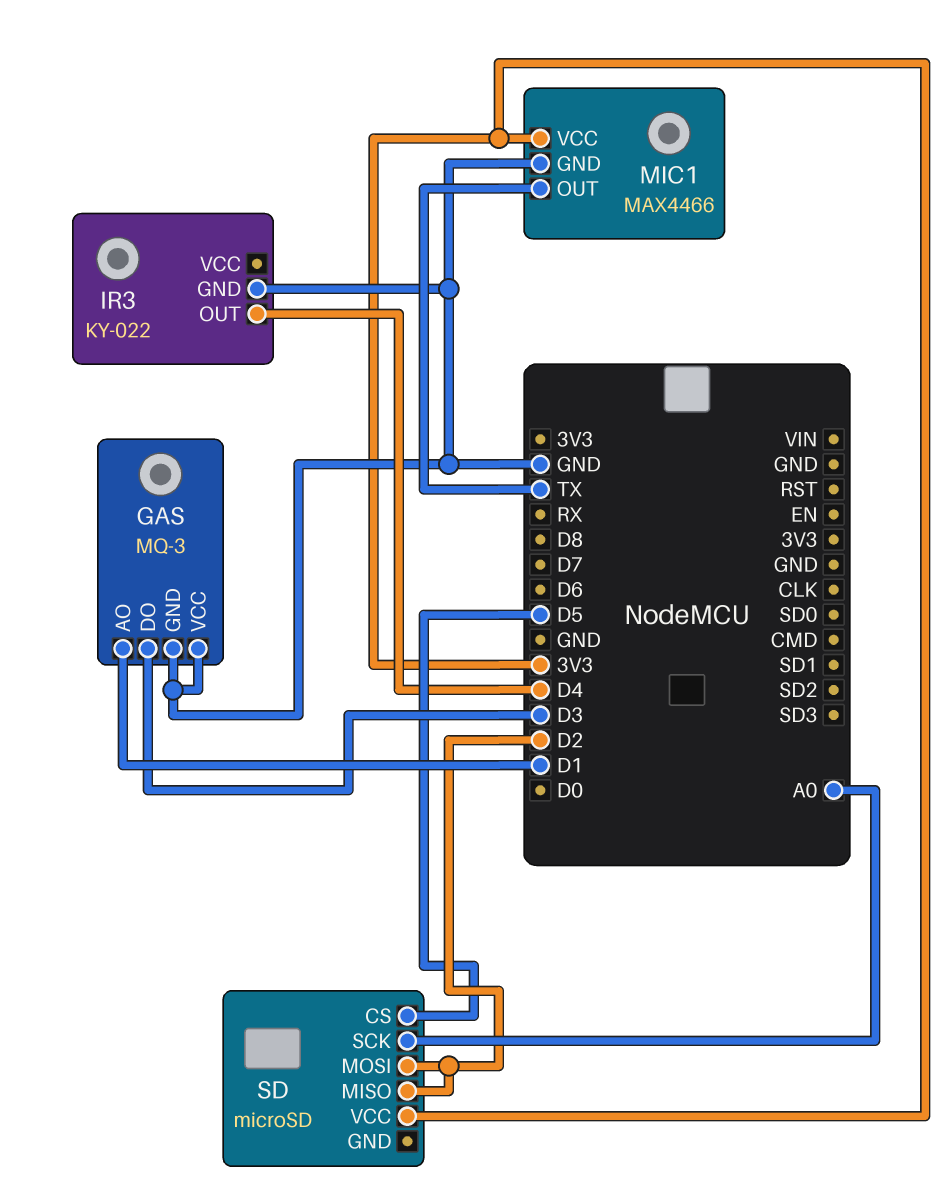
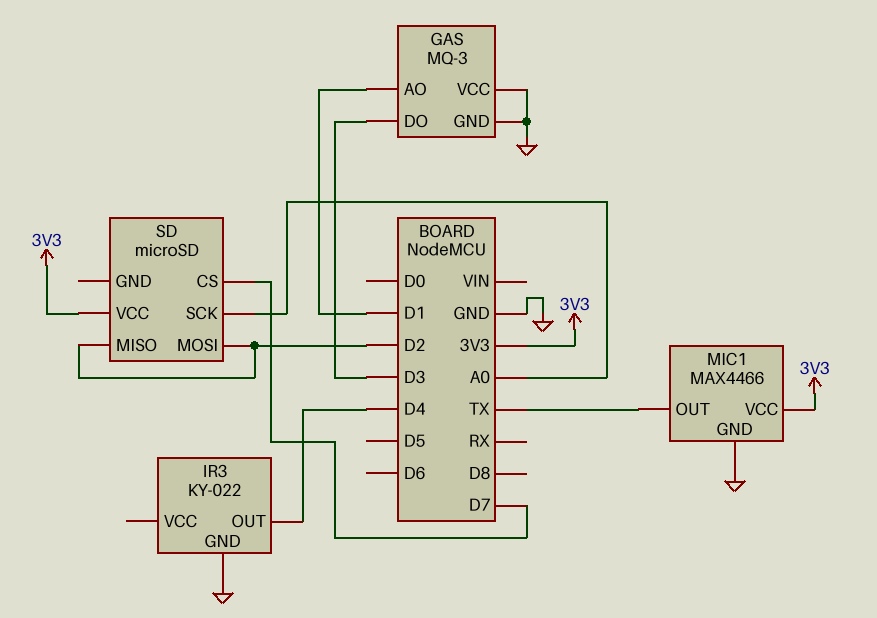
SD pin CS: D5 -> D7

